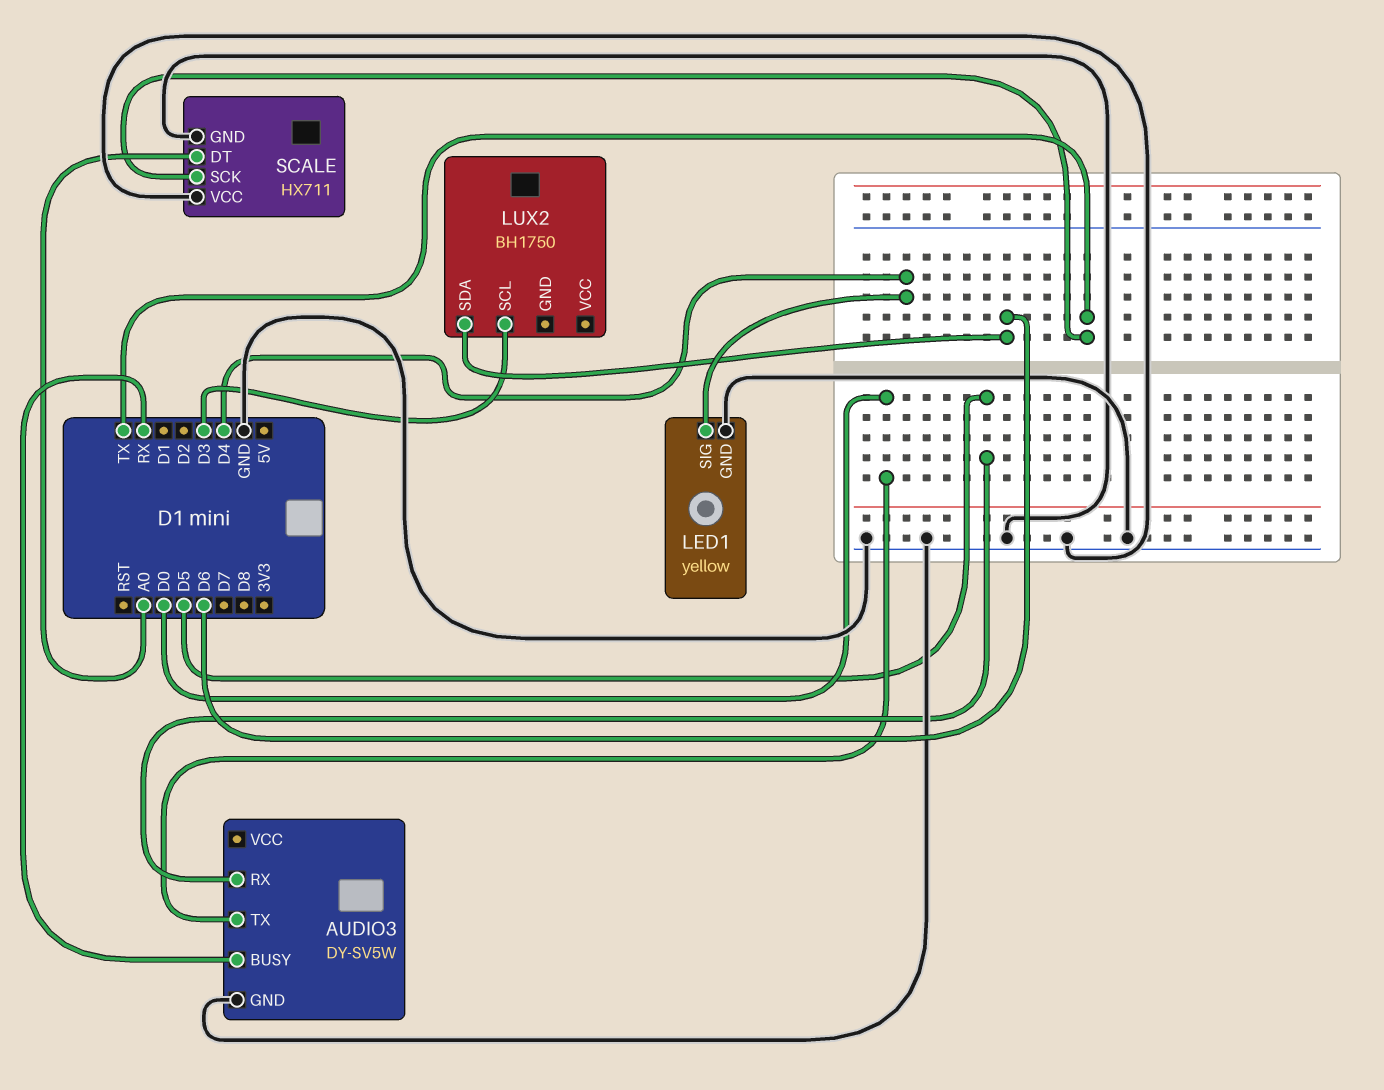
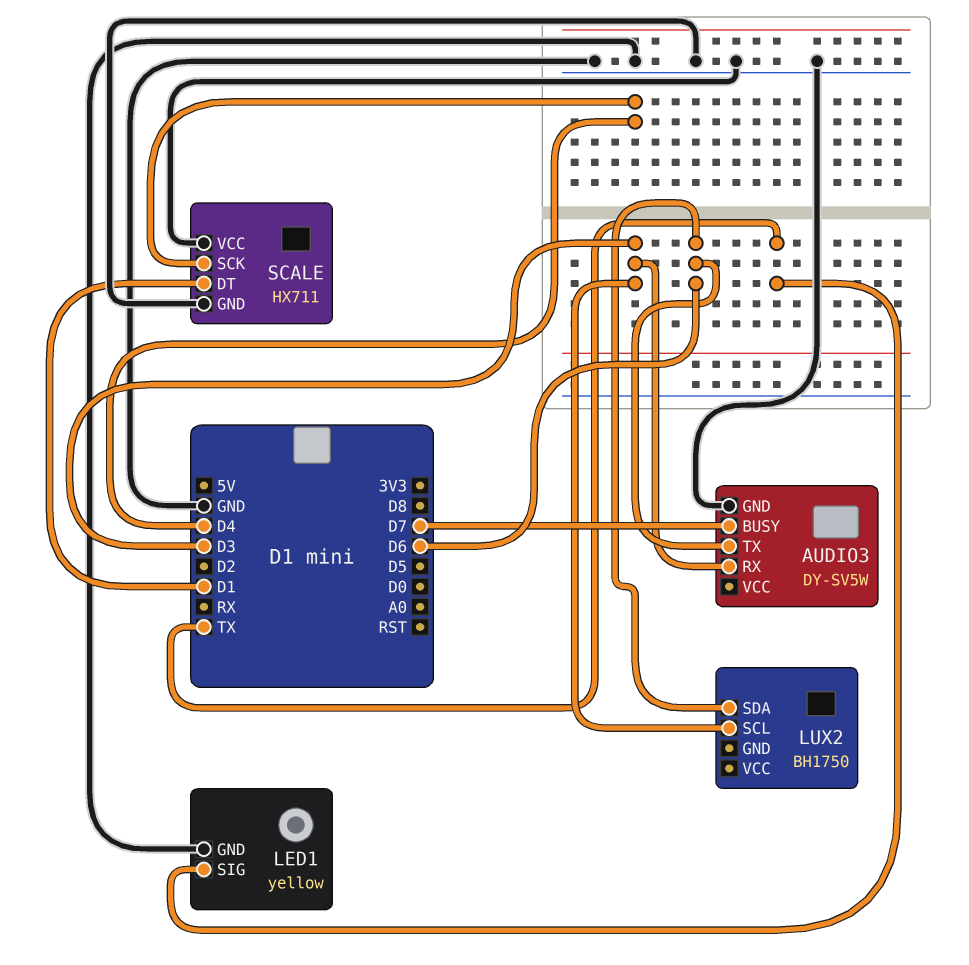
AUDIO3 pin BUSY: RX -> D7
AUDIO3 pin RX: D5 -> D3
AUDIO3 pin TX: D0 -> D6
LED1 pin SIG: D4 -> TX
SCALE pin DT: A0 -> D1
SCALE pin SCK: TX -> D4

